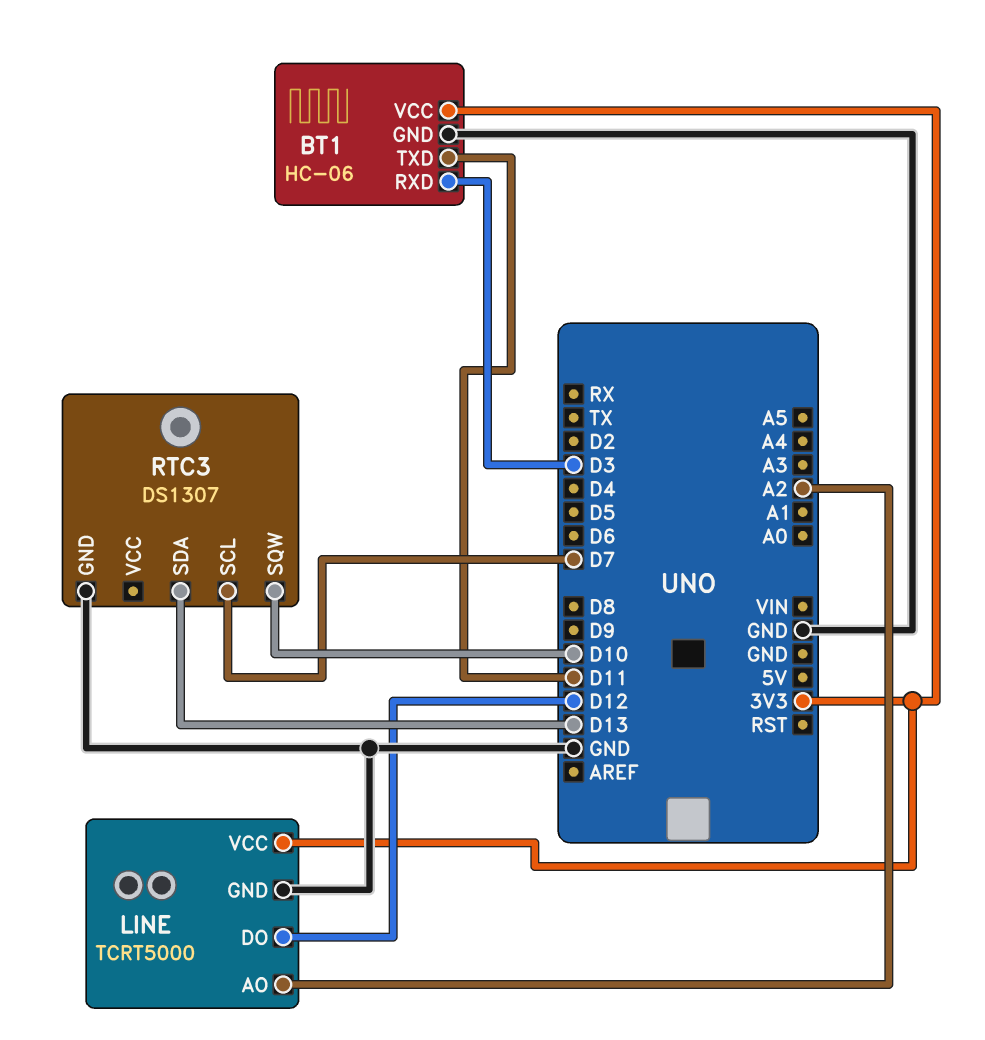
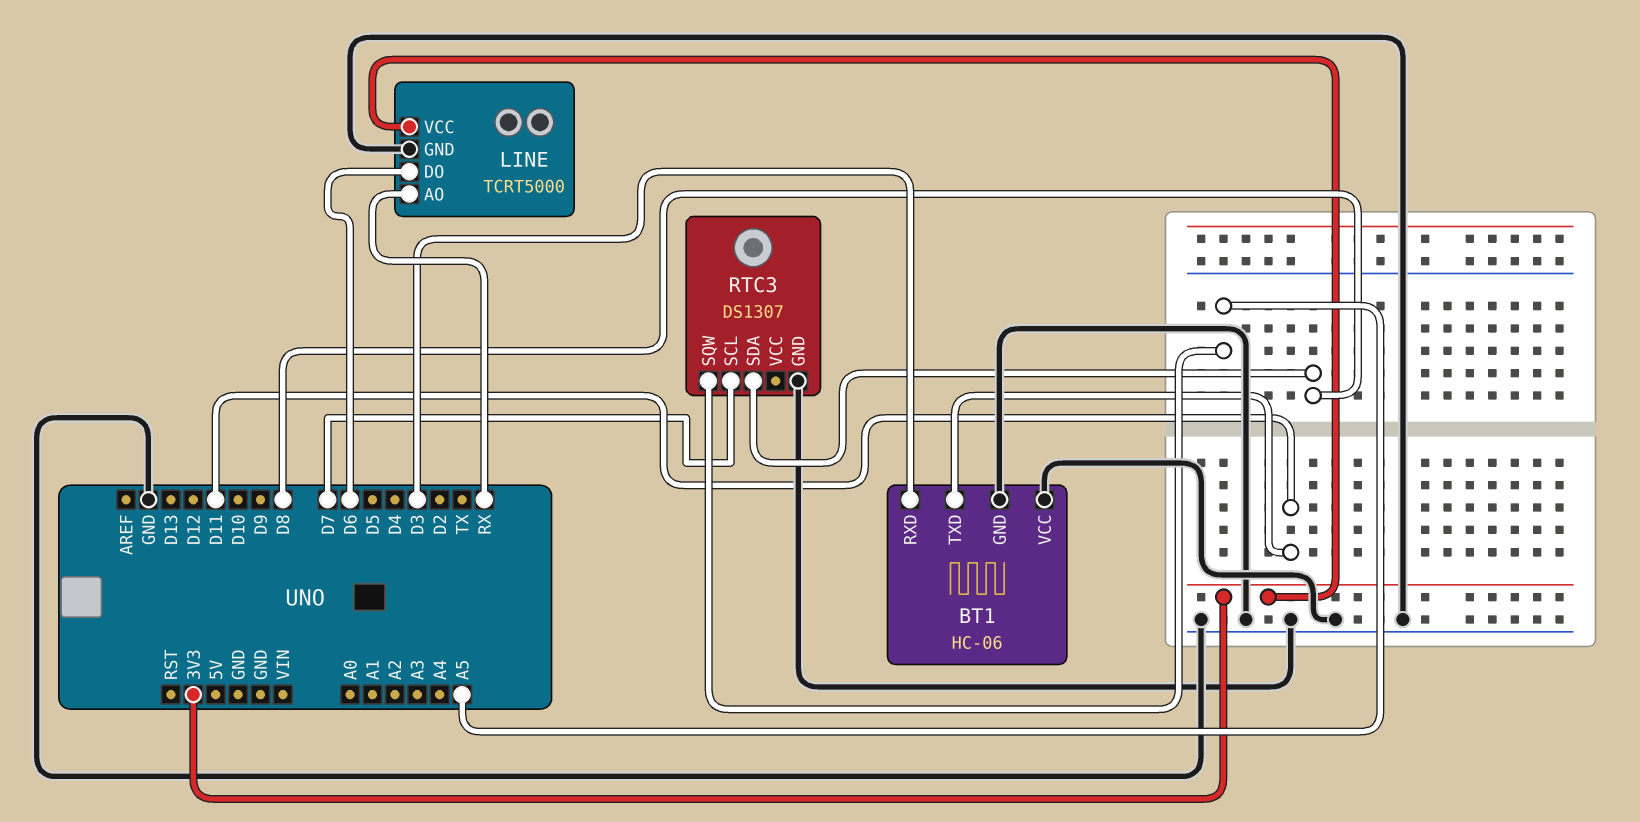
BT1 pin VCC: 3V3 -> GND
LINE pin AO: A2 -> RX
LINE pin DO: D12 -> D6
RTC3 pin SDA: D13 -> D8
RTC3 pin SQW: D10 -> A5

